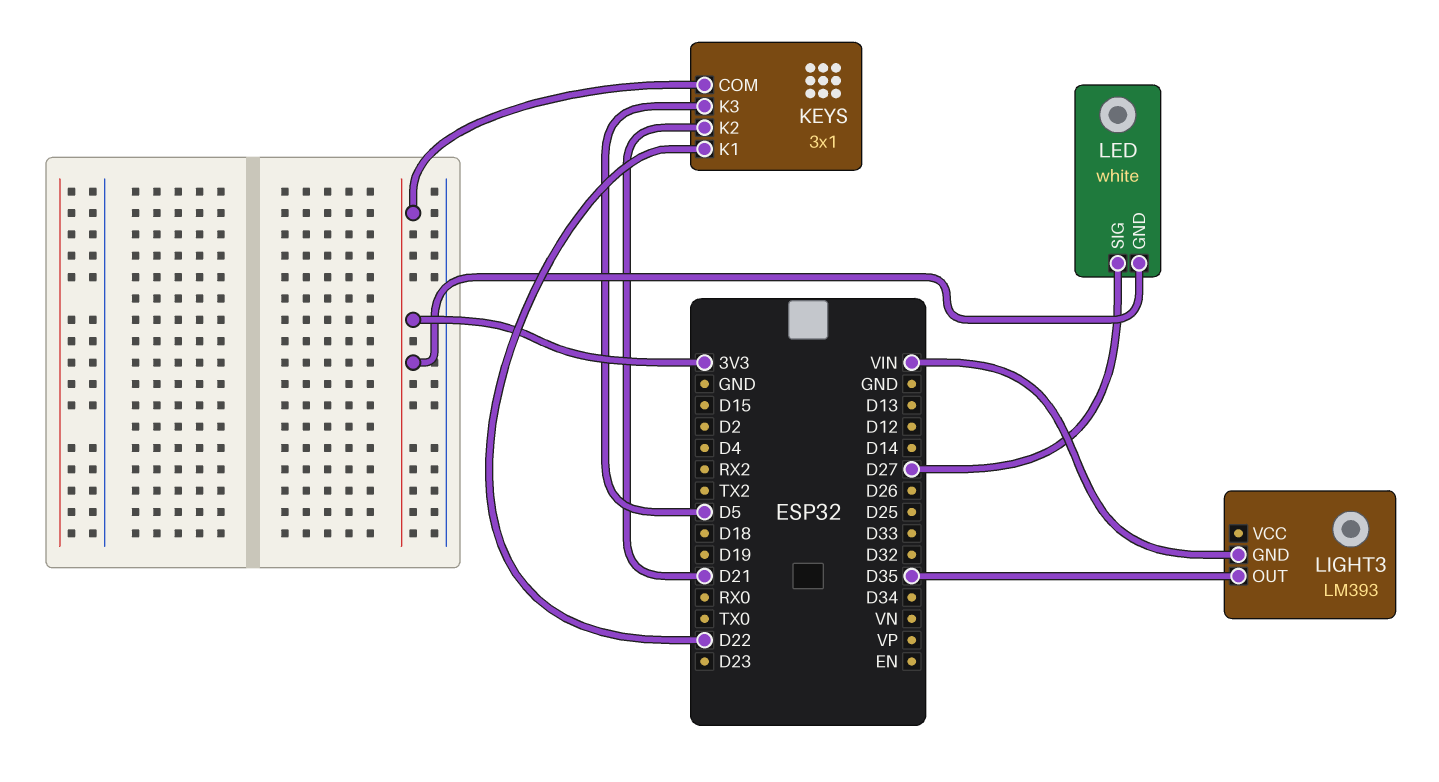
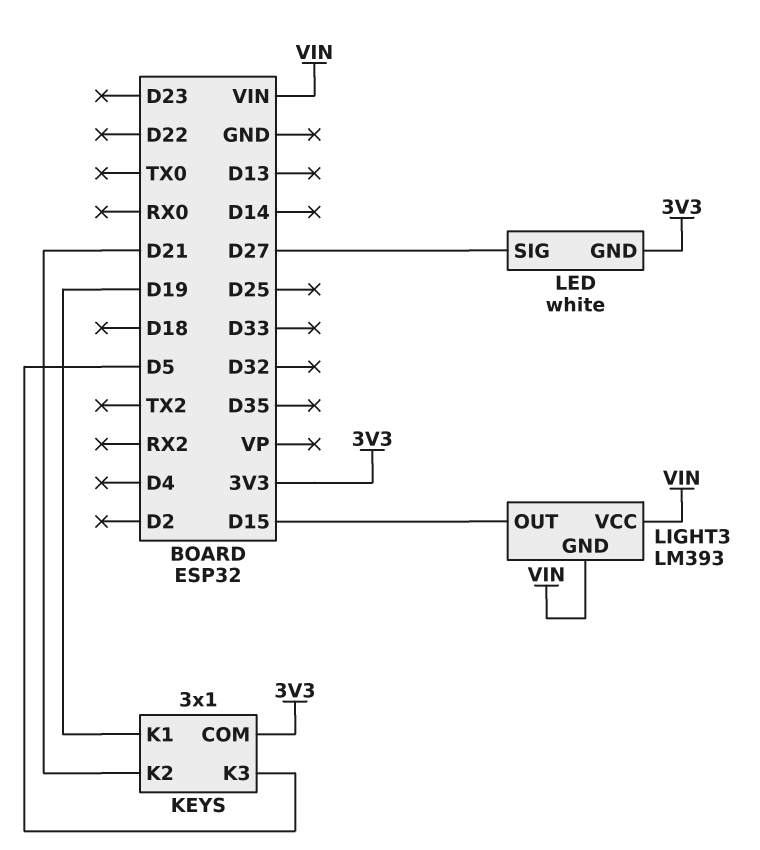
KEYS pin K1: D22 -> D19
LIGHT3 pin OUT: D35 -> D15
LIGHT3 pin VCC: none -> VIN

